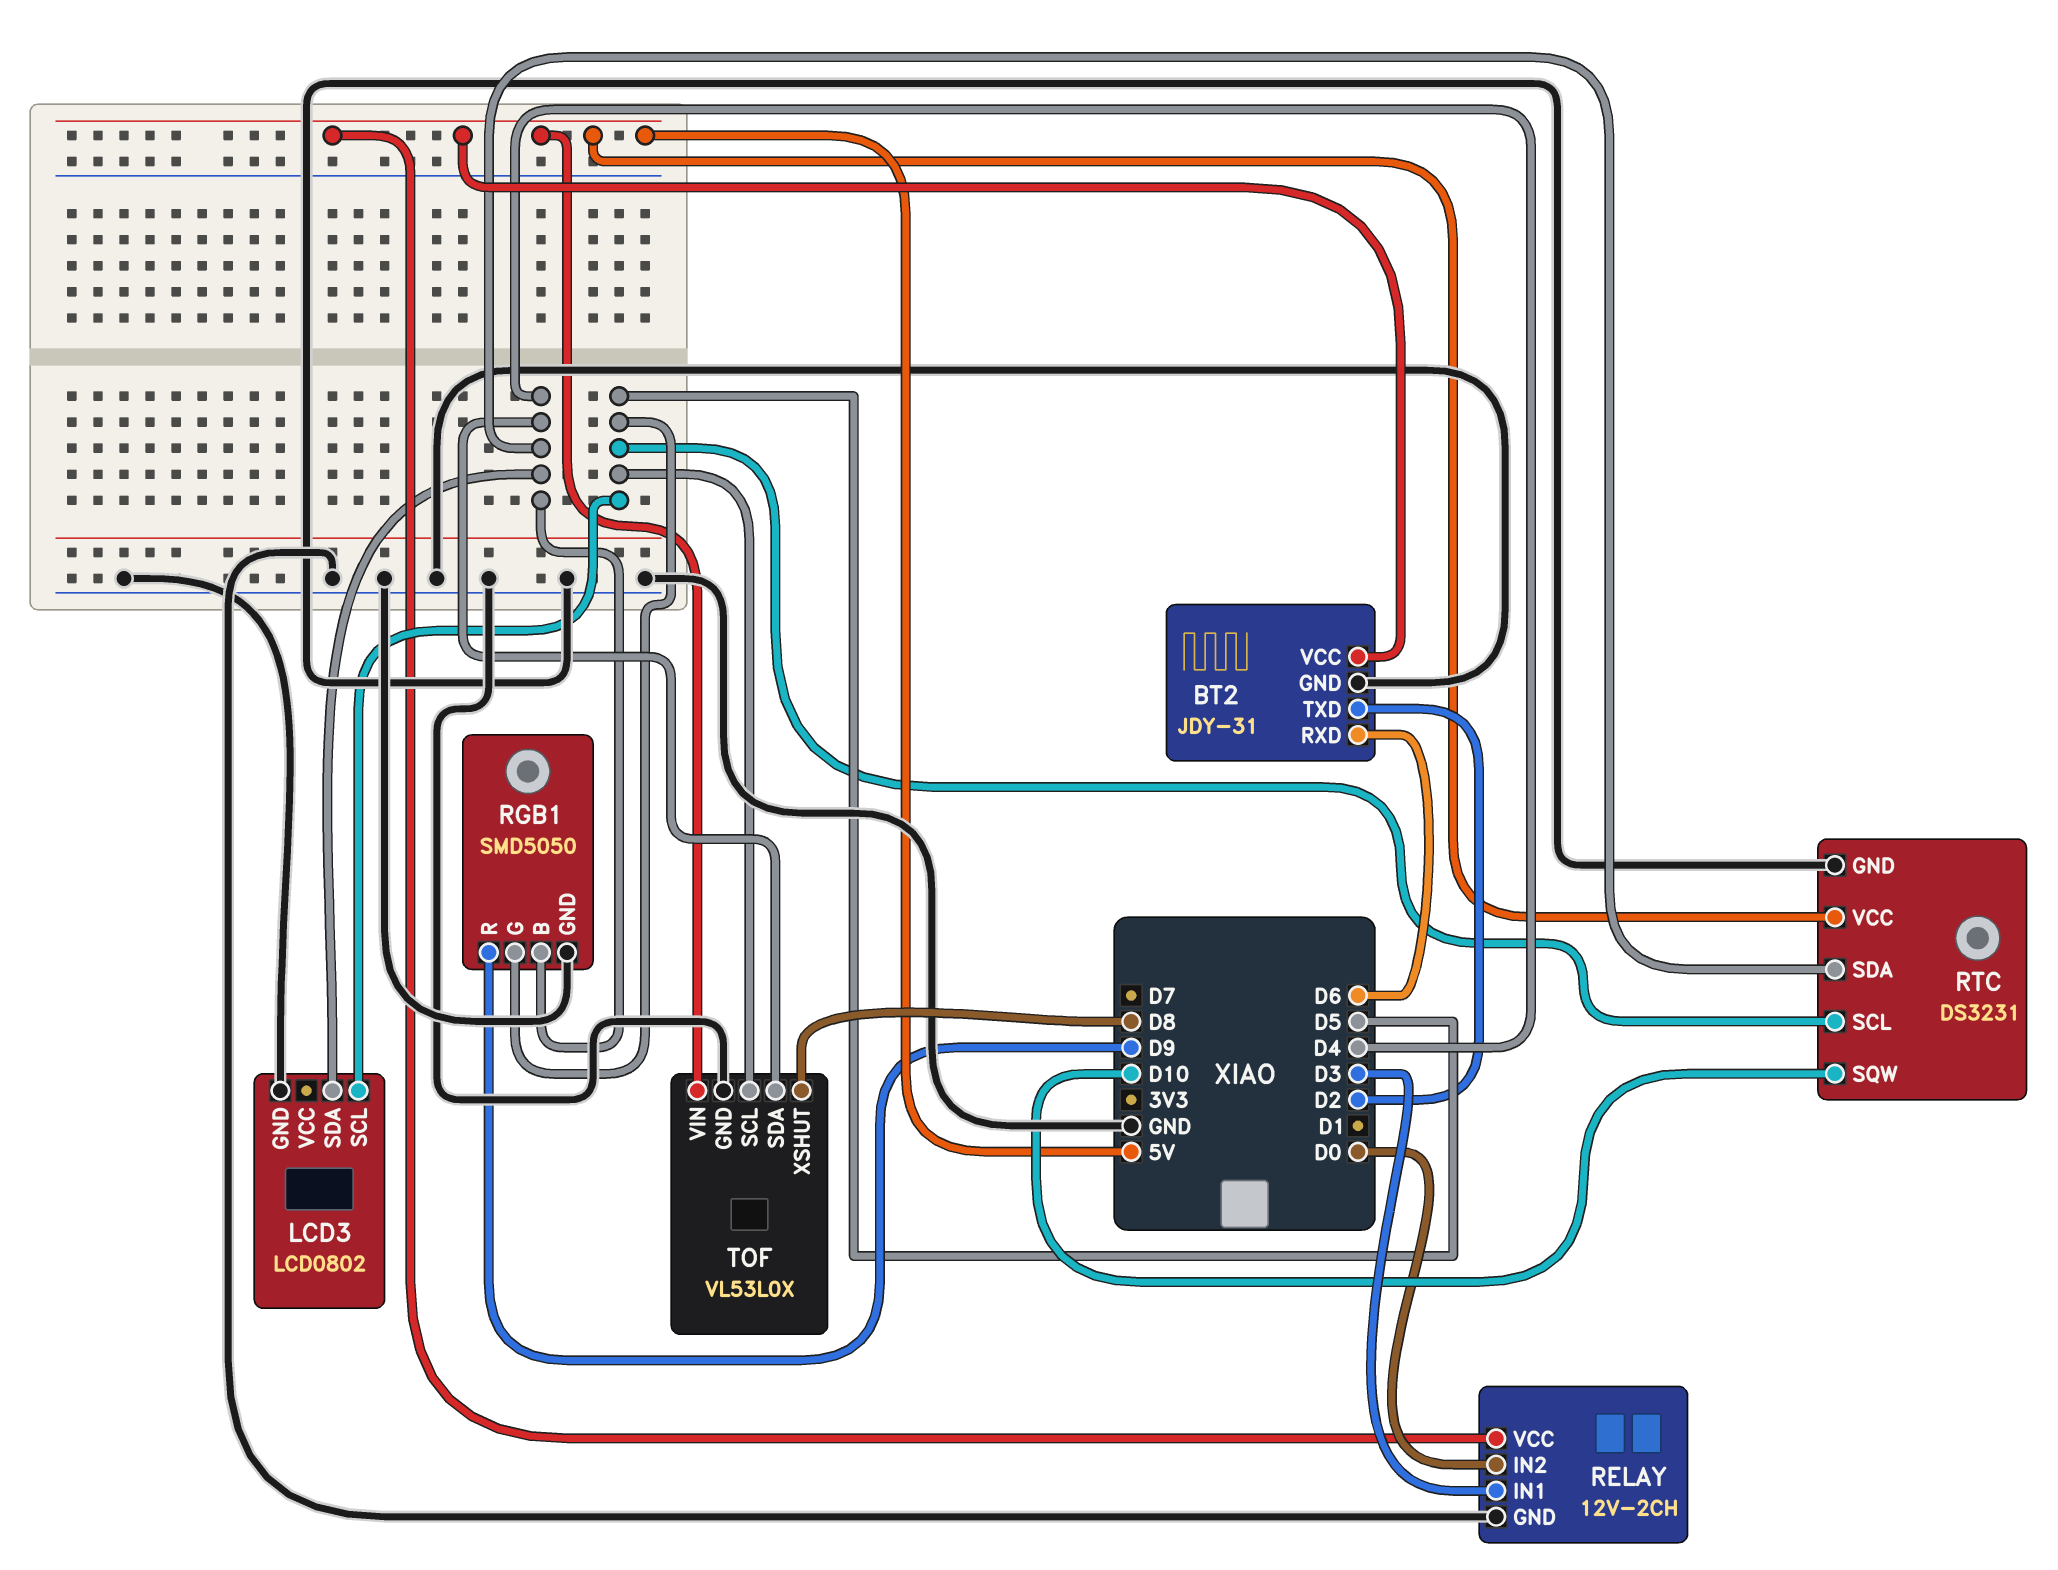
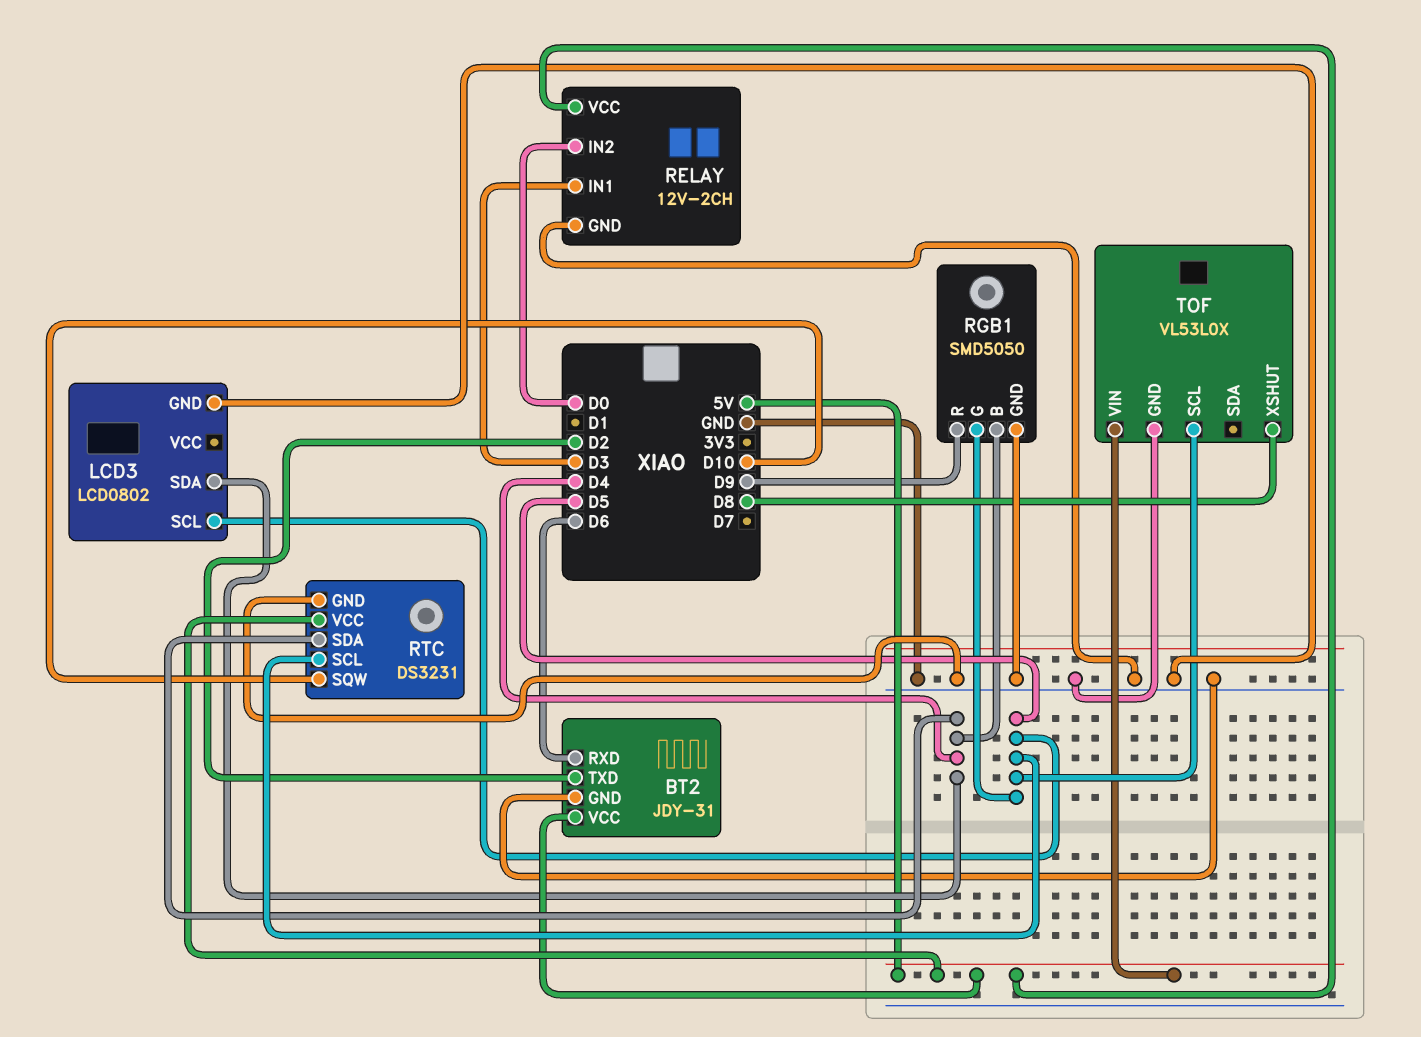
TOF pin SDA: D4 -> none

